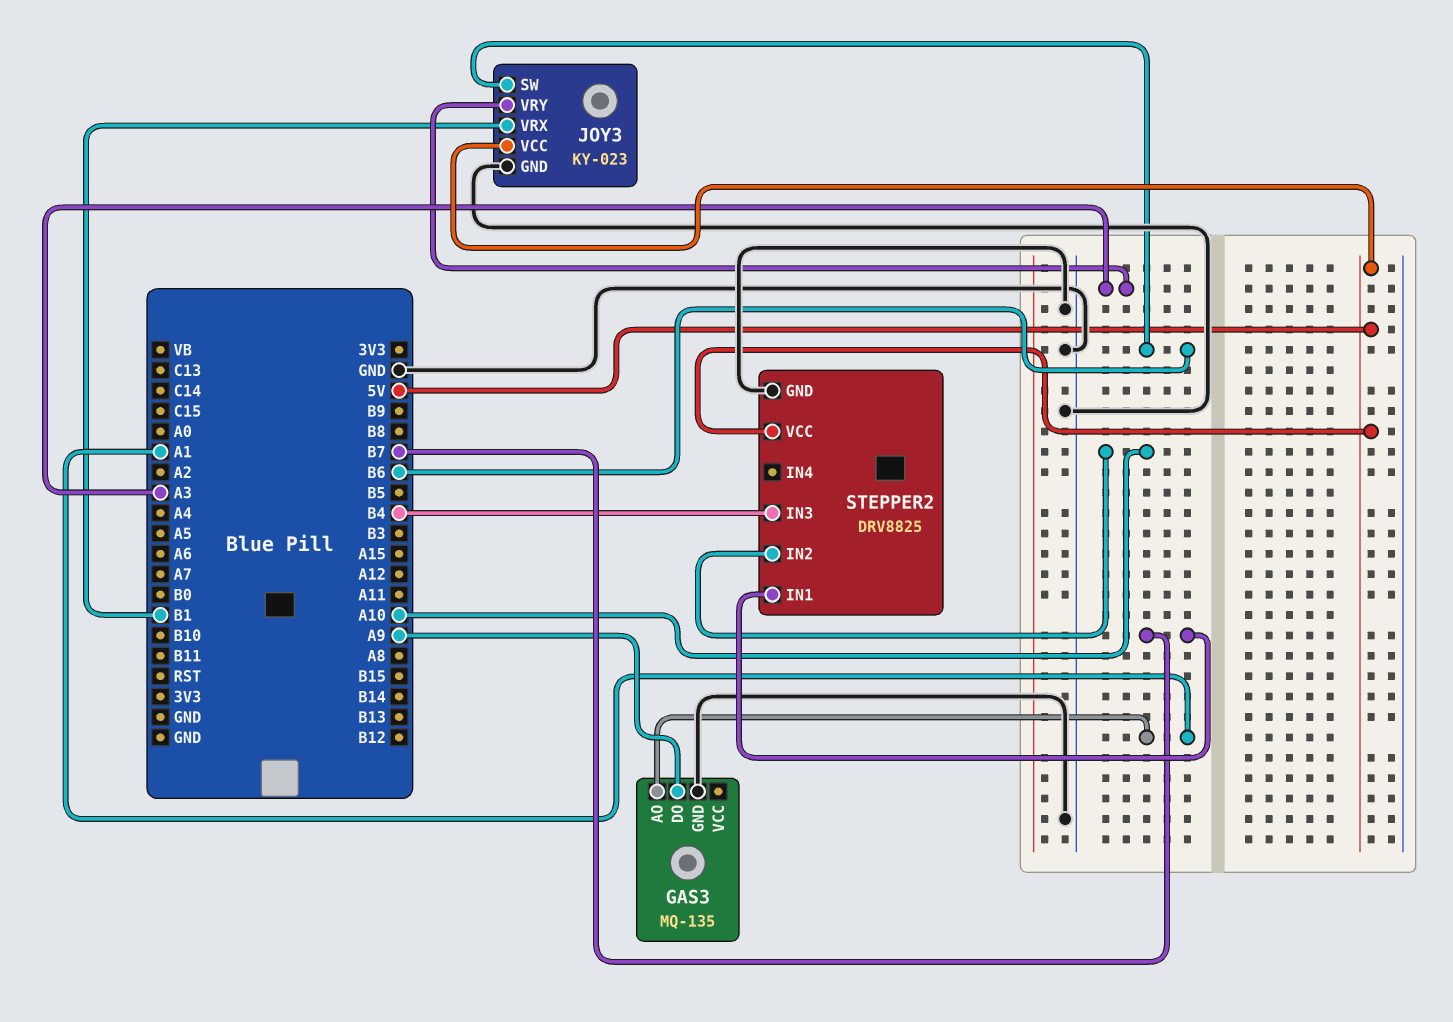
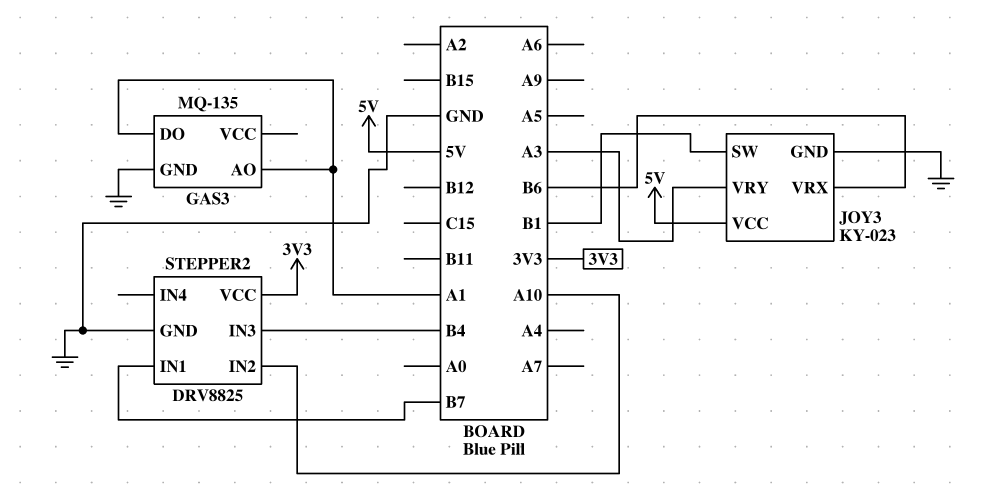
GAS3 pin DO: A9 -> A1
JOY3 pin SW: B6 -> B1
JOY3 pin VRX: B1 -> B6
STEPPER2 pin VCC: 5V -> 3V3

